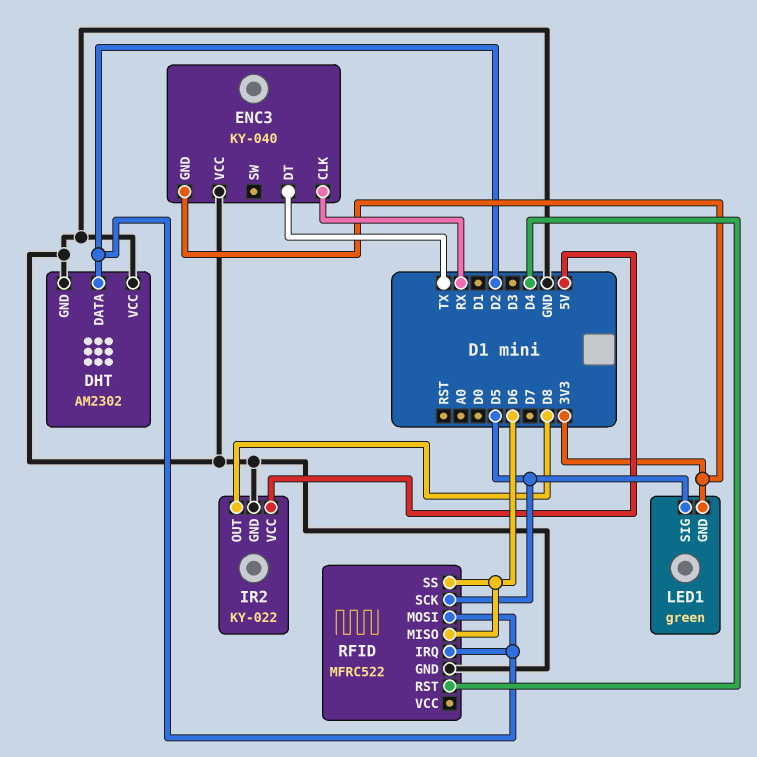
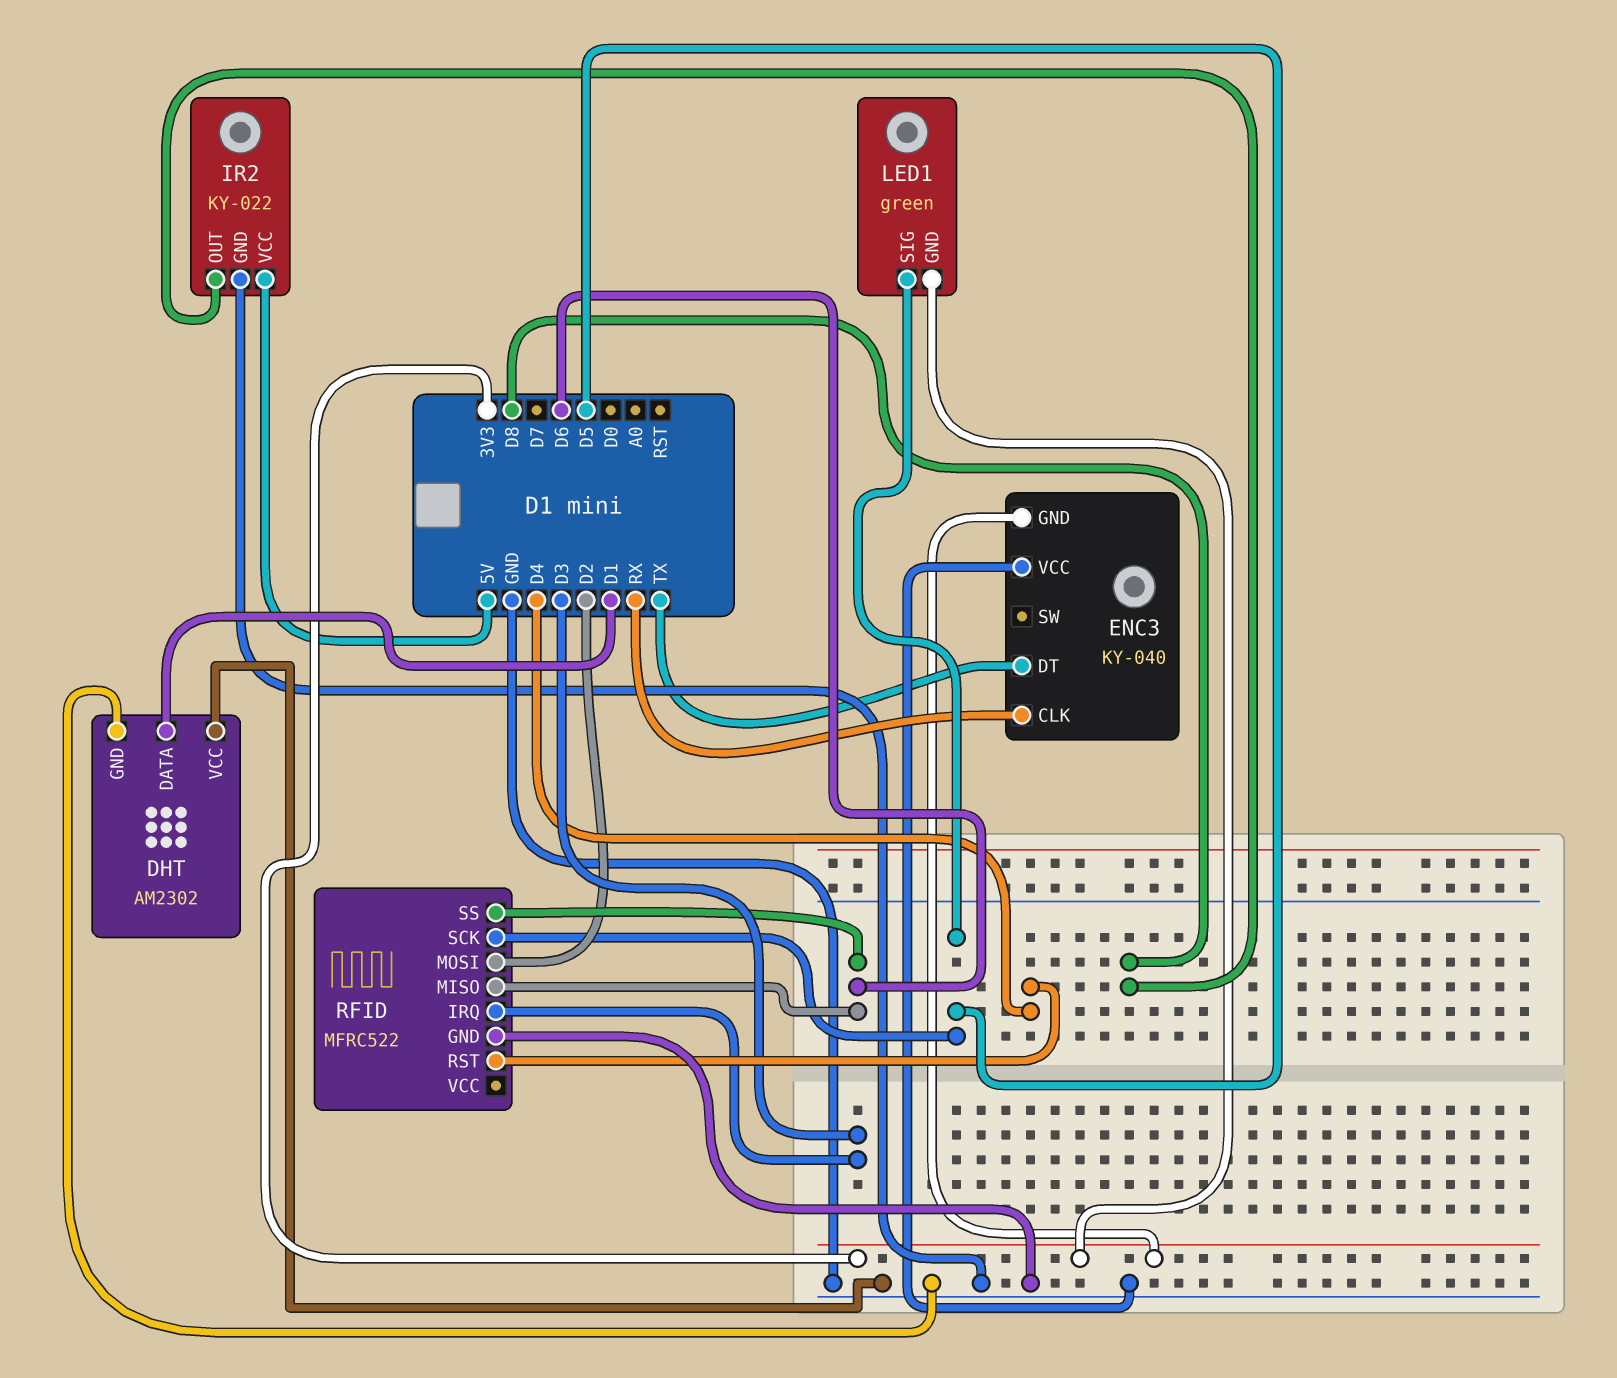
DHT pin DATA: D2 -> D1
RFID pin IRQ: D2 -> D3

